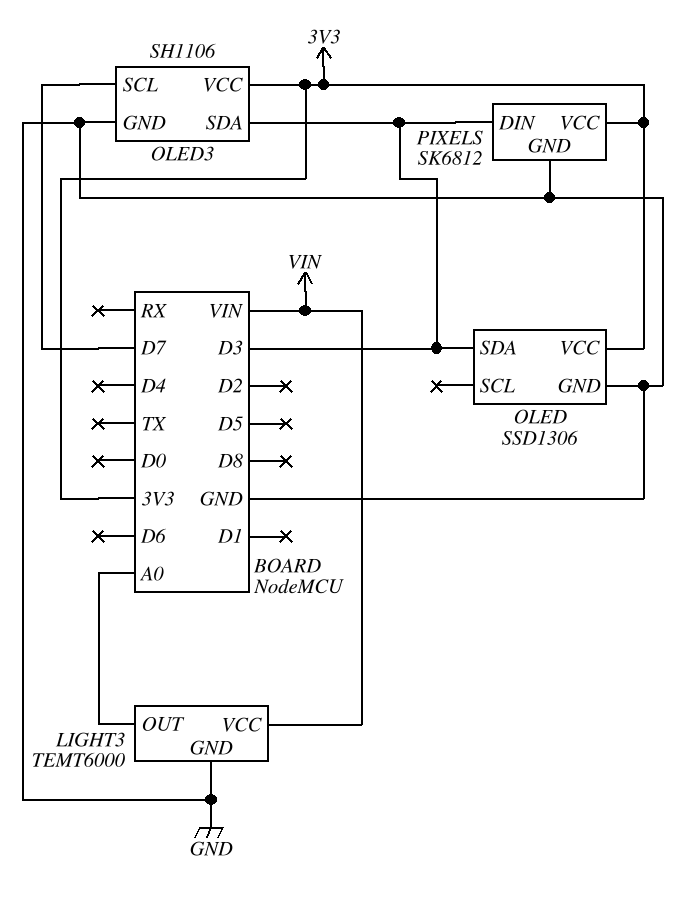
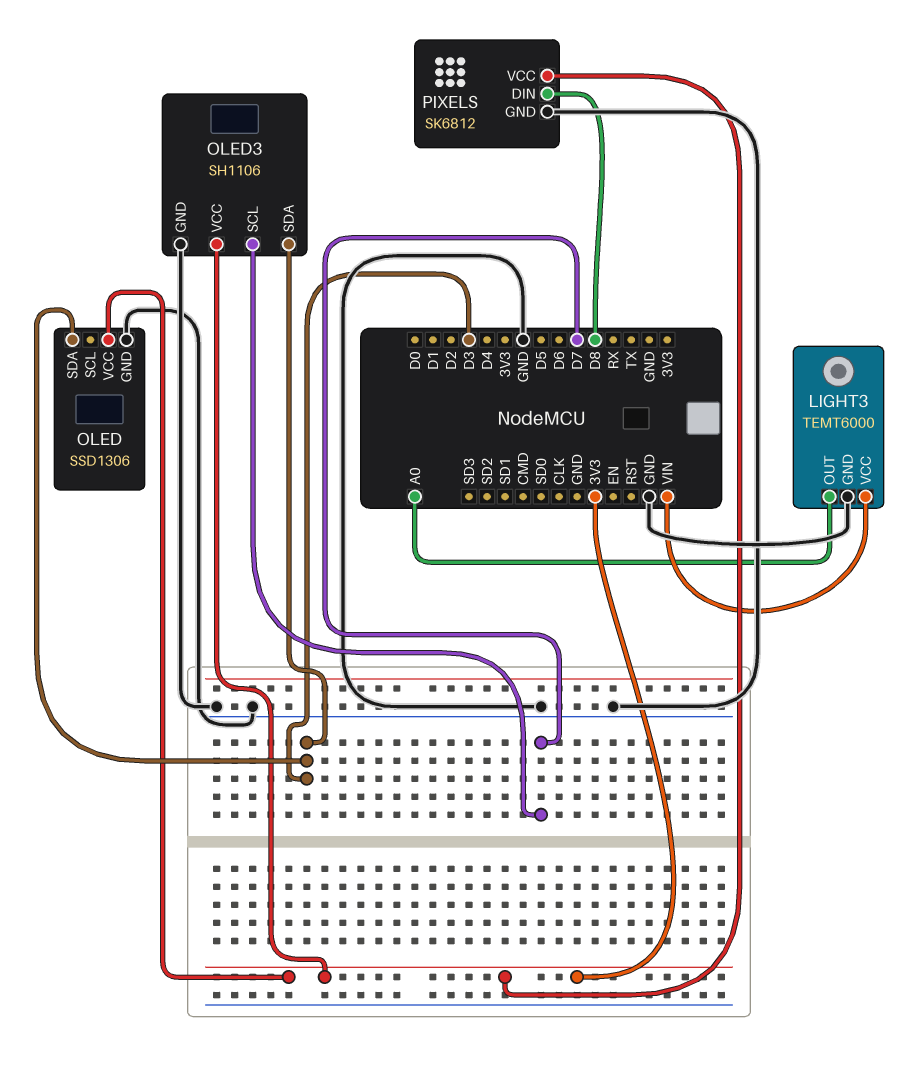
PIXELS pin DIN: D3 -> D8

